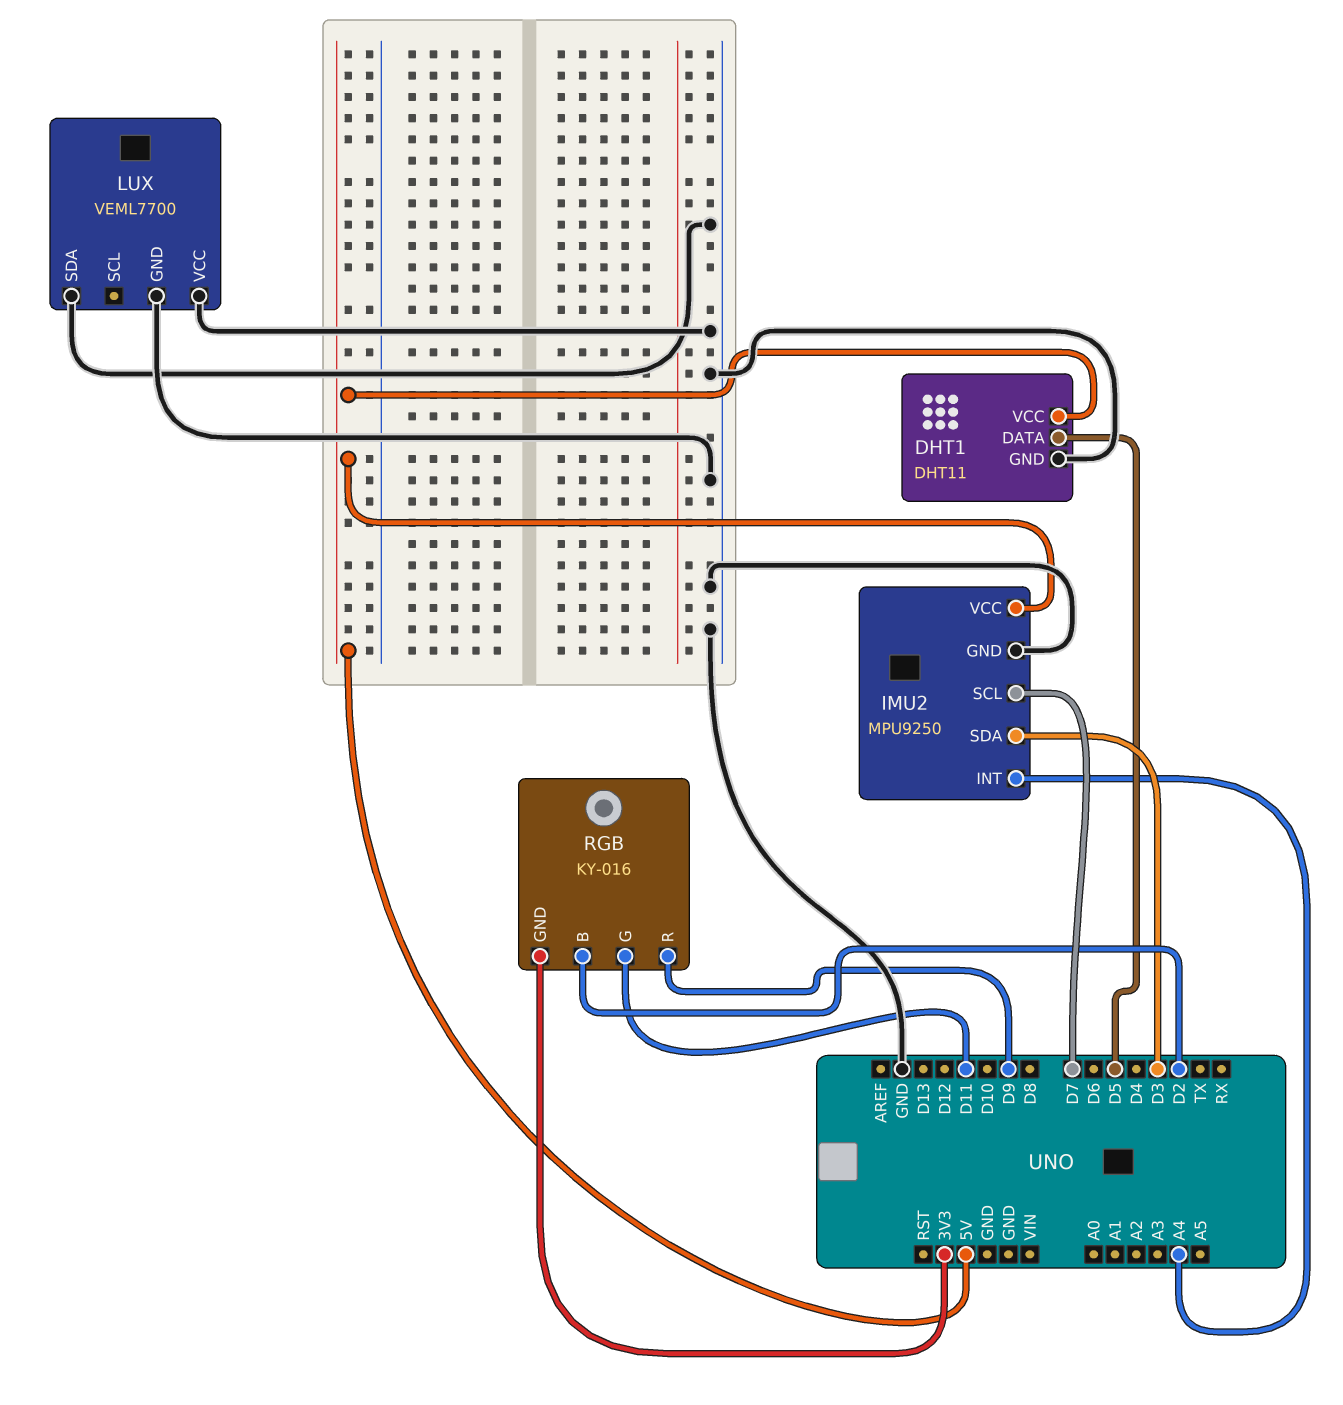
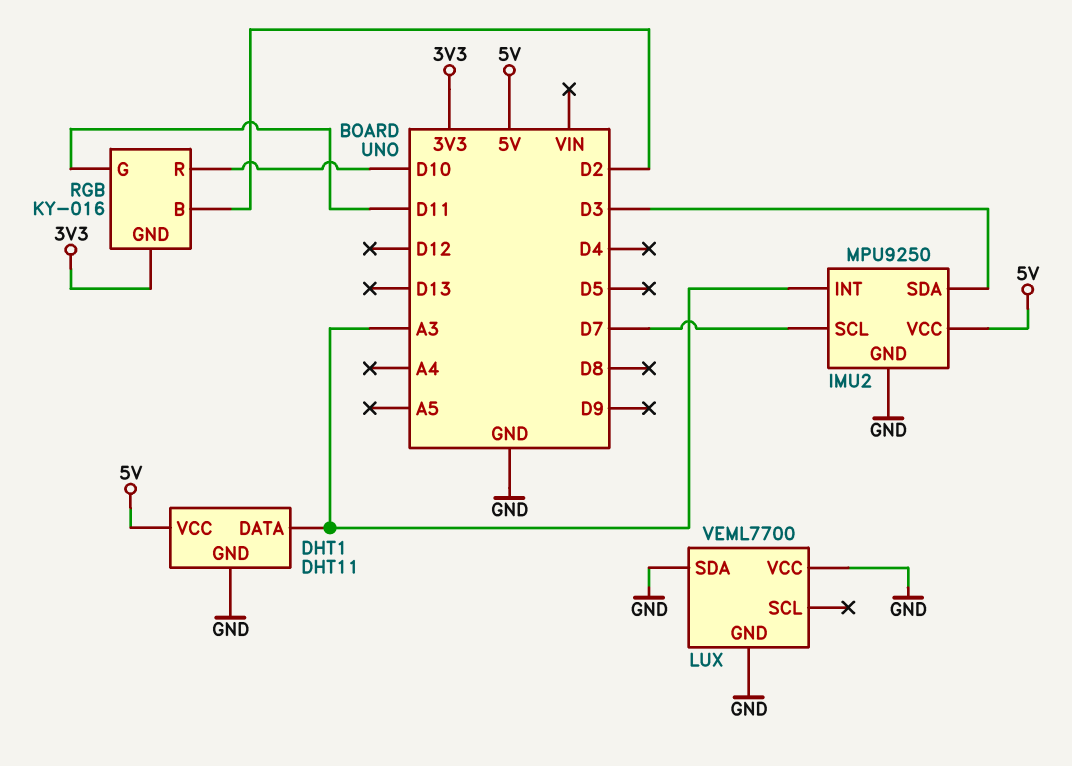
DHT1 pin DATA: D5 -> A3
IMU2 pin INT: A4 -> A3
RGB pin R: D9 -> D10

